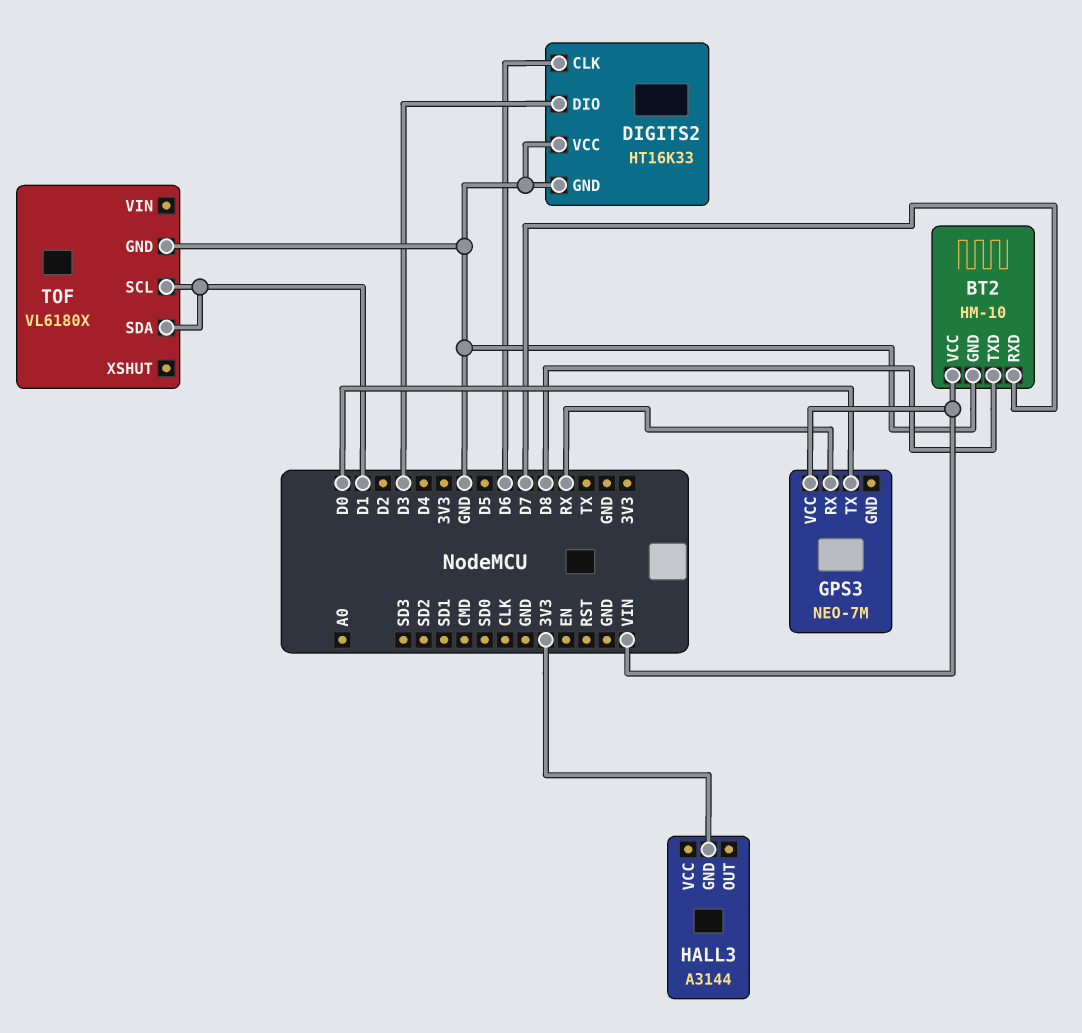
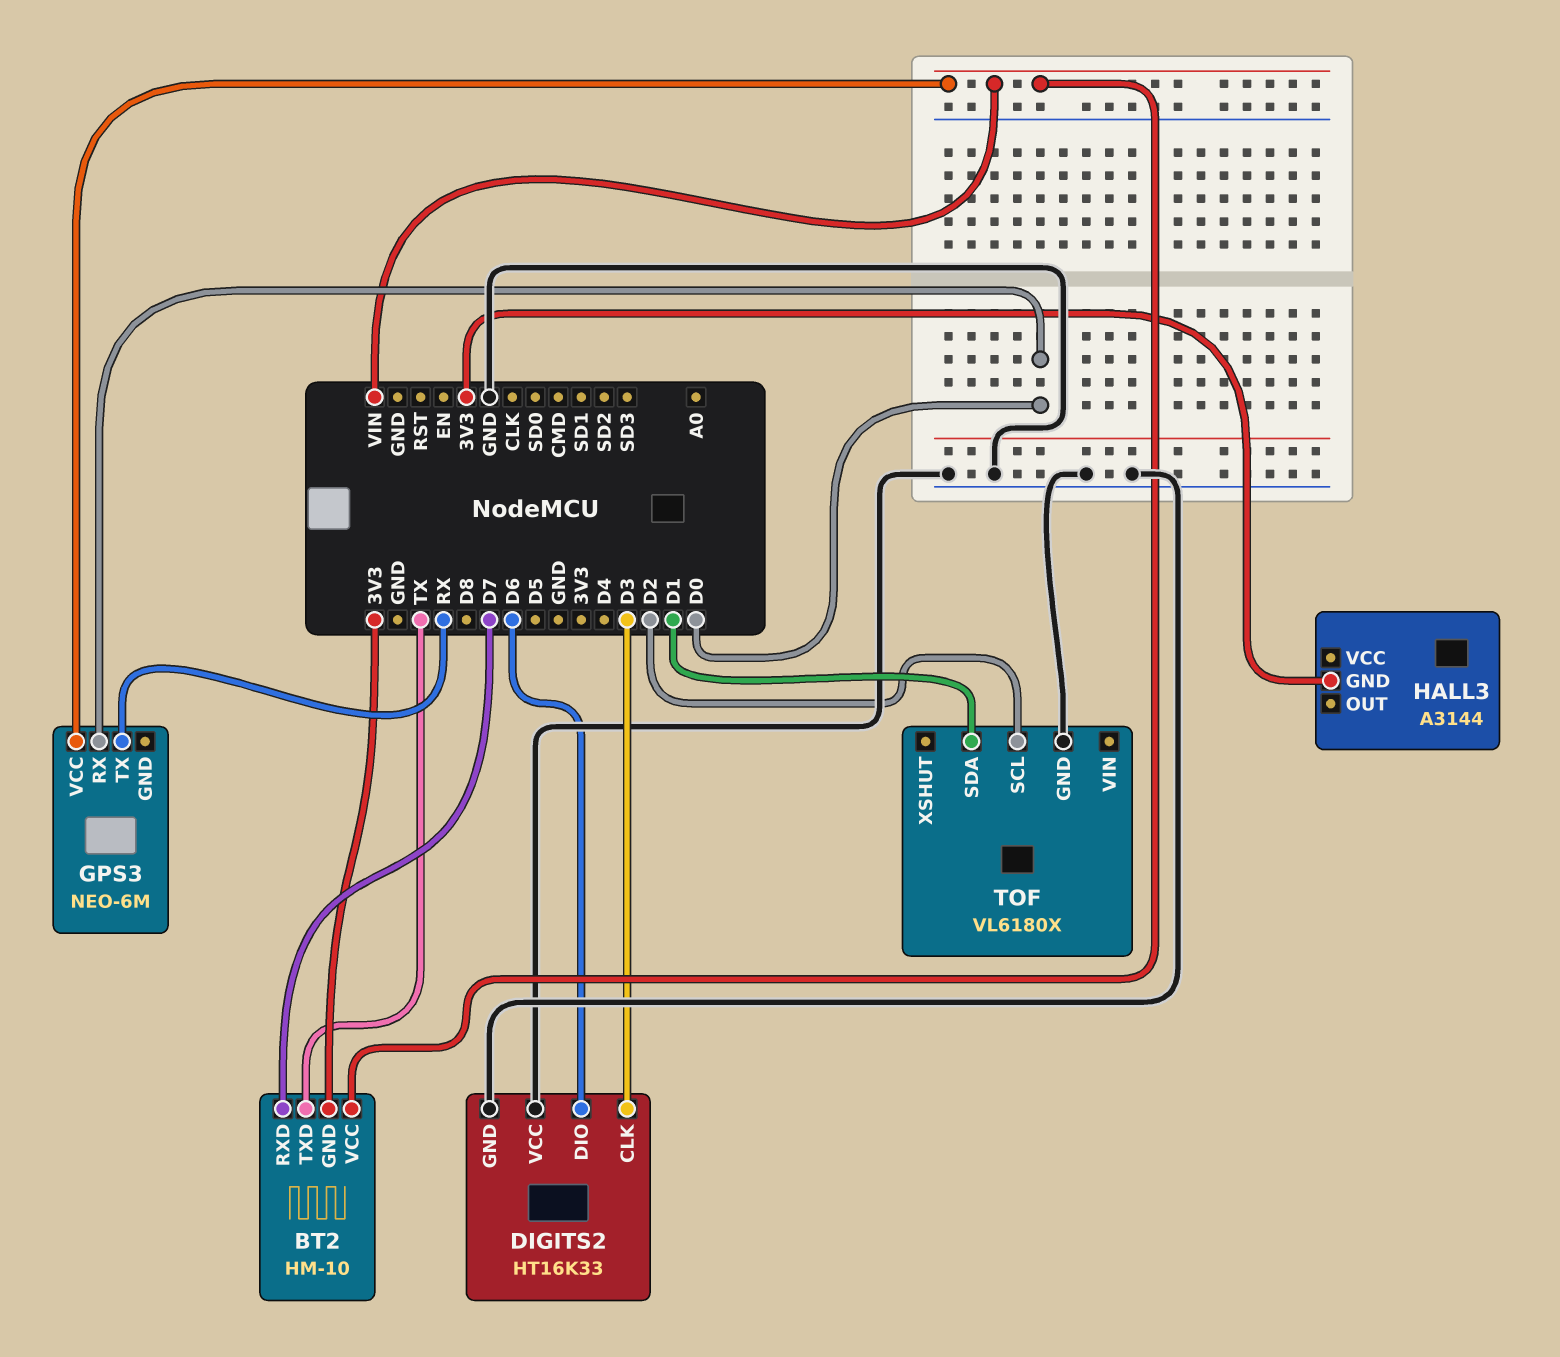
BT2 pin GND: GND -> 3V3
BT2 pin TXD: D8 -> TX
DIGITS2 pin CLK: D6 -> D3
DIGITS2 pin DIO: D3 -> D6
GPS3: NEO-7M -> NEO-6M
GPS3 pin RX: RX -> D0
GPS3 pin TX: D0 -> RX
TOF pin SCL: D1 -> D2

